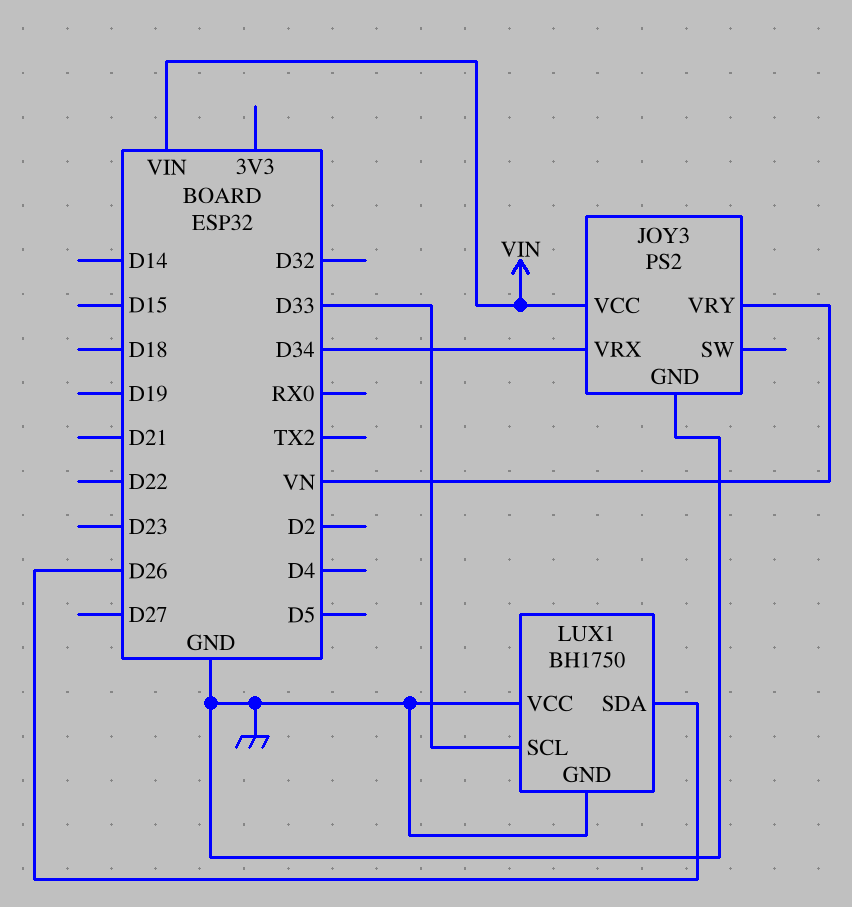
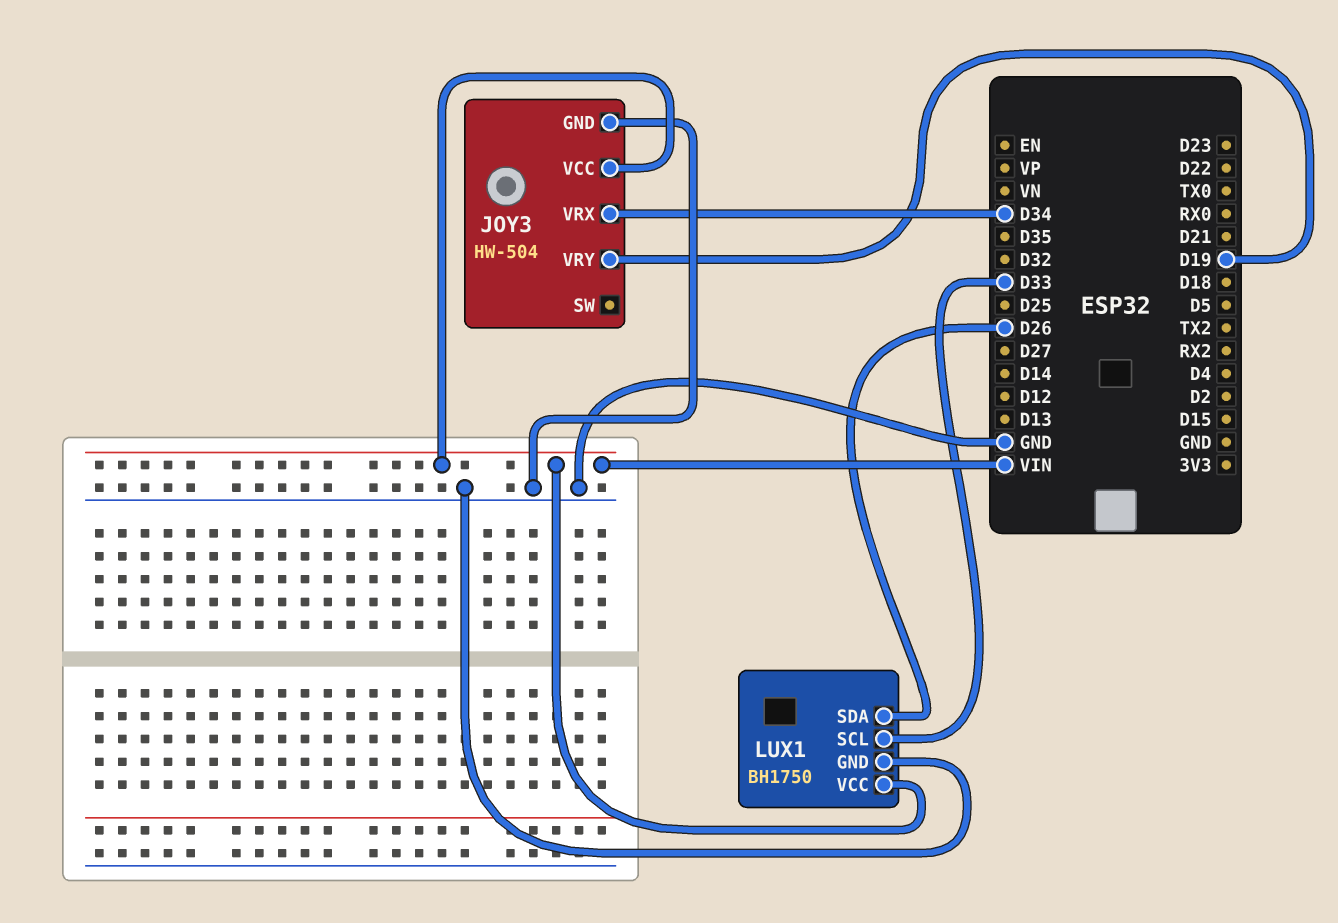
JOY3: PS2 -> HW-504
JOY3 pin VRY: VN -> D19
LUX1 pin VCC: GND -> VIN

